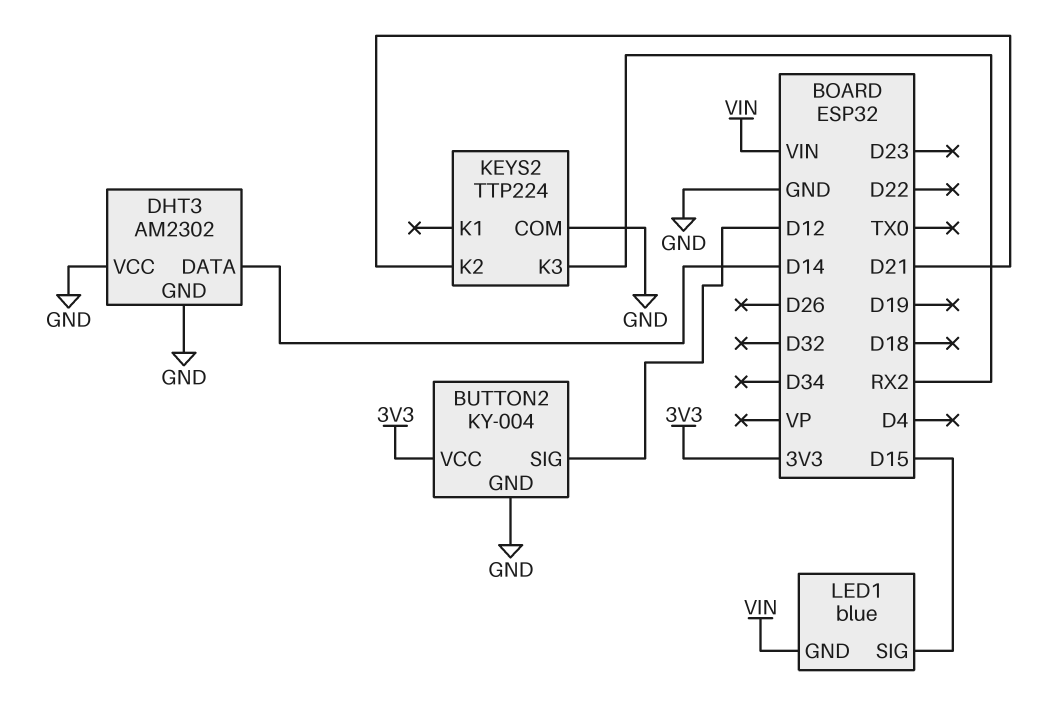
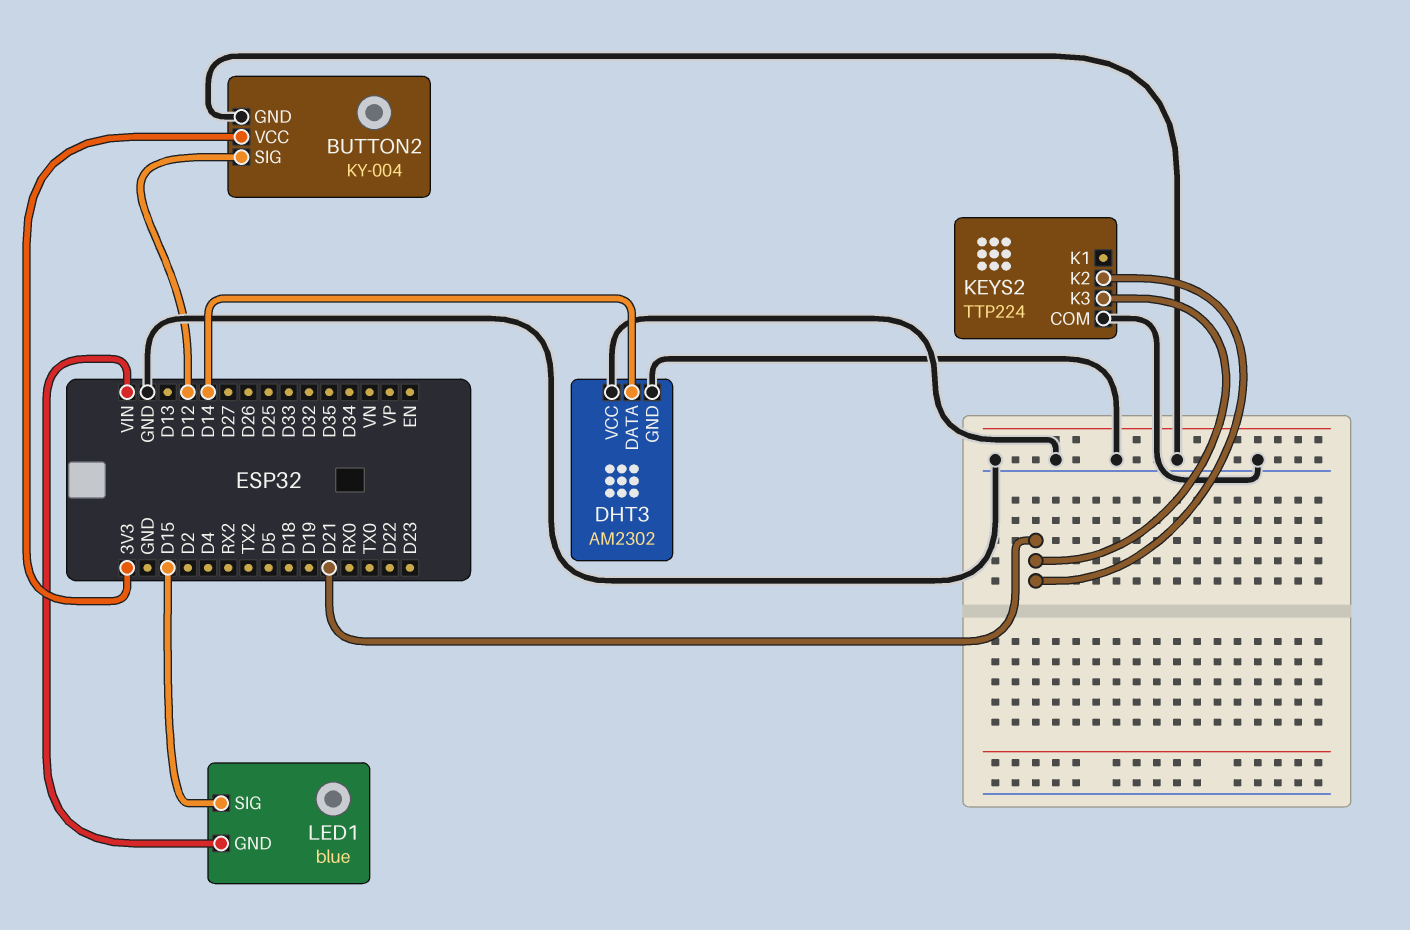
KEYS2 pin K3: RX2 -> D21

